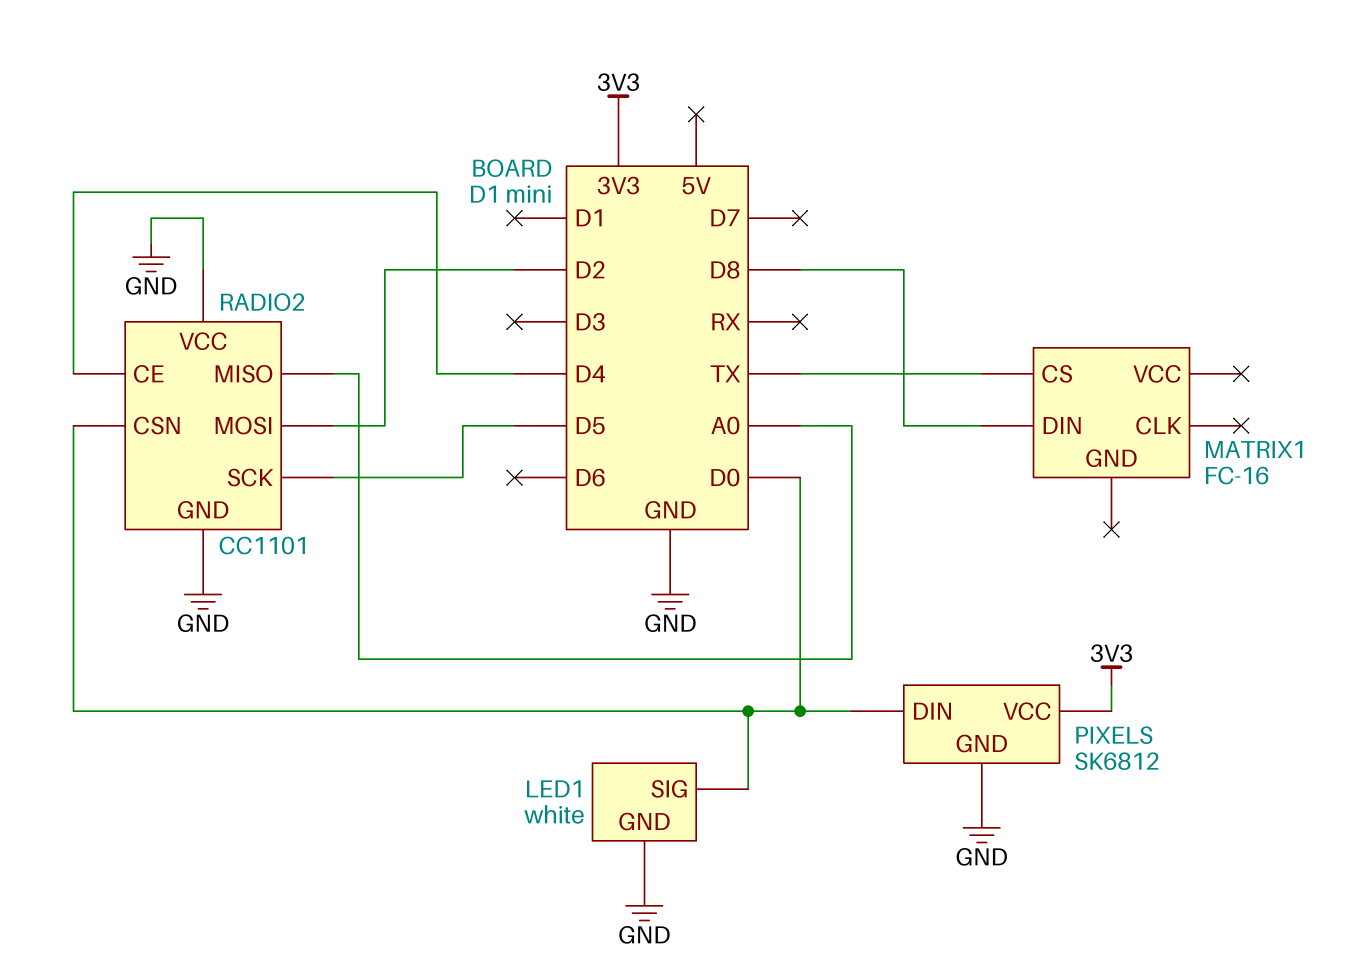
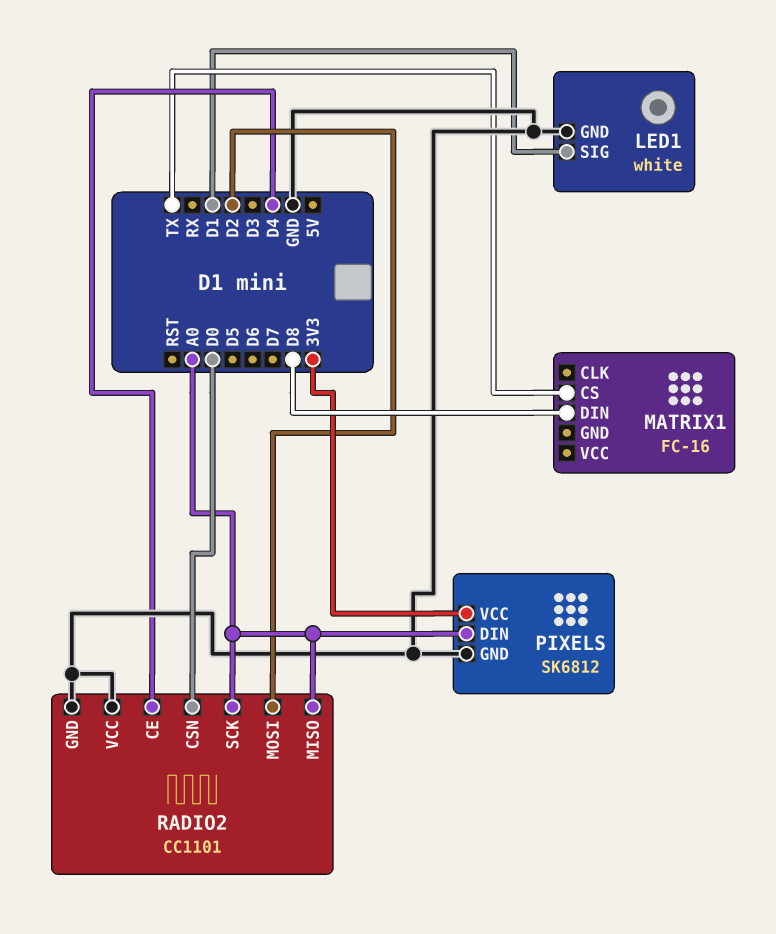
LED1 pin SIG: D0 -> D1
PIXELS pin DIN: D0 -> A0
RADIO2 pin SCK: D5 -> A0

